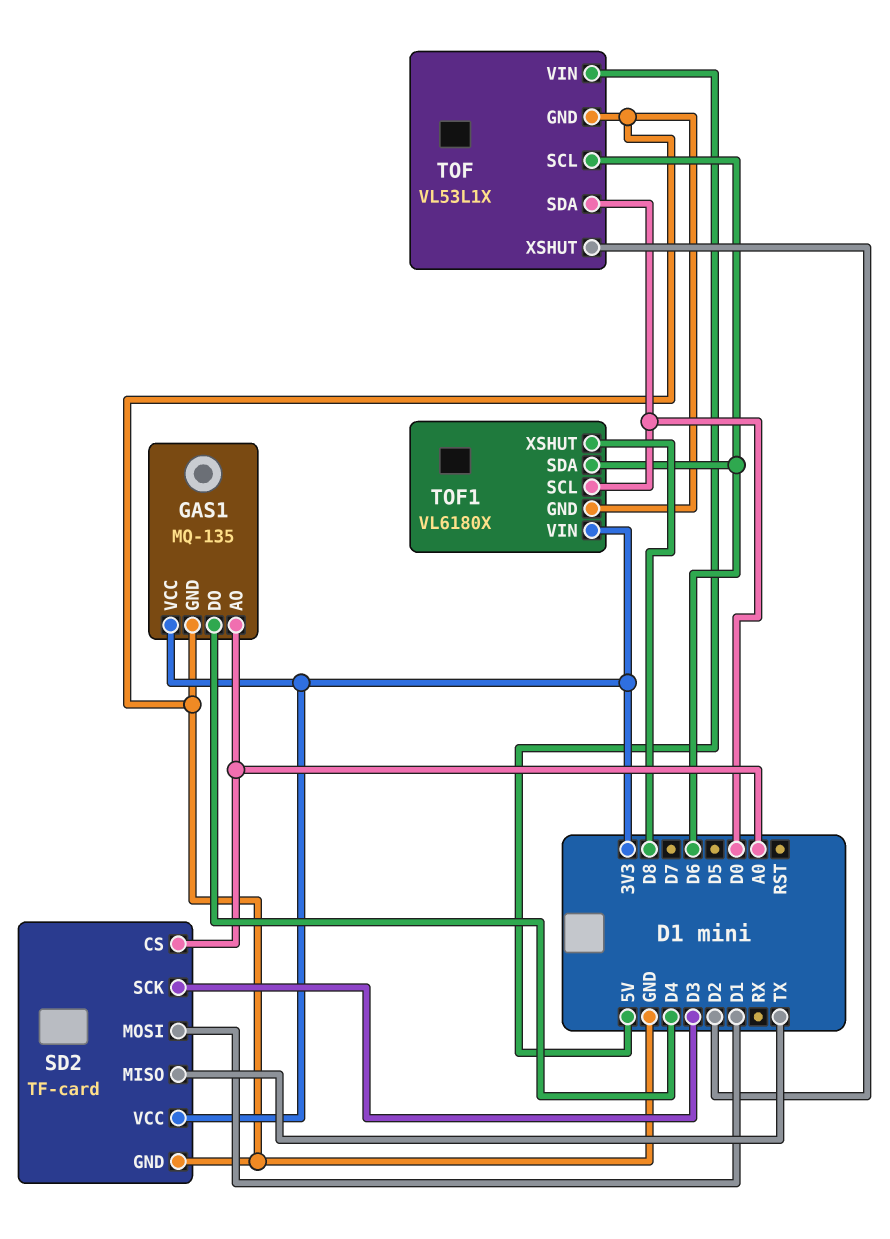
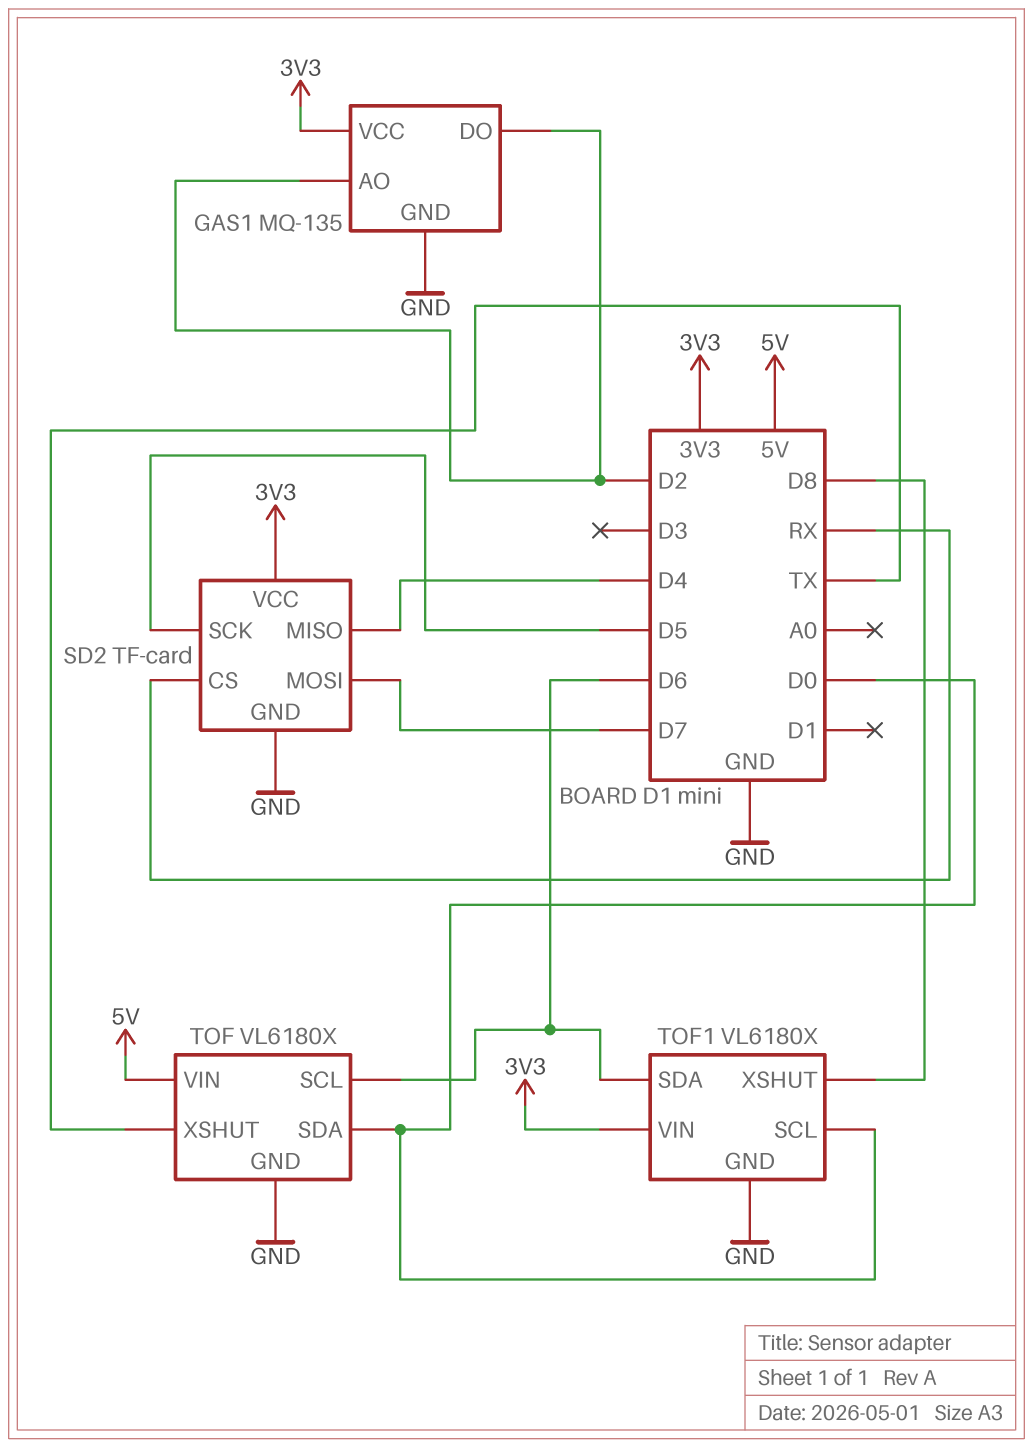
GAS1 pin AO: A0 -> D2
GAS1 pin DO: D4 -> D2
SD2 pin CS: A0 -> RX
SD2 pin MISO: TX -> D4
SD2 pin MOSI: D1 -> D7
SD2 pin SCK: D3 -> D5
TOF: VL53L1X -> VL6180X
TOF pin XSHUT: D2 -> TX

